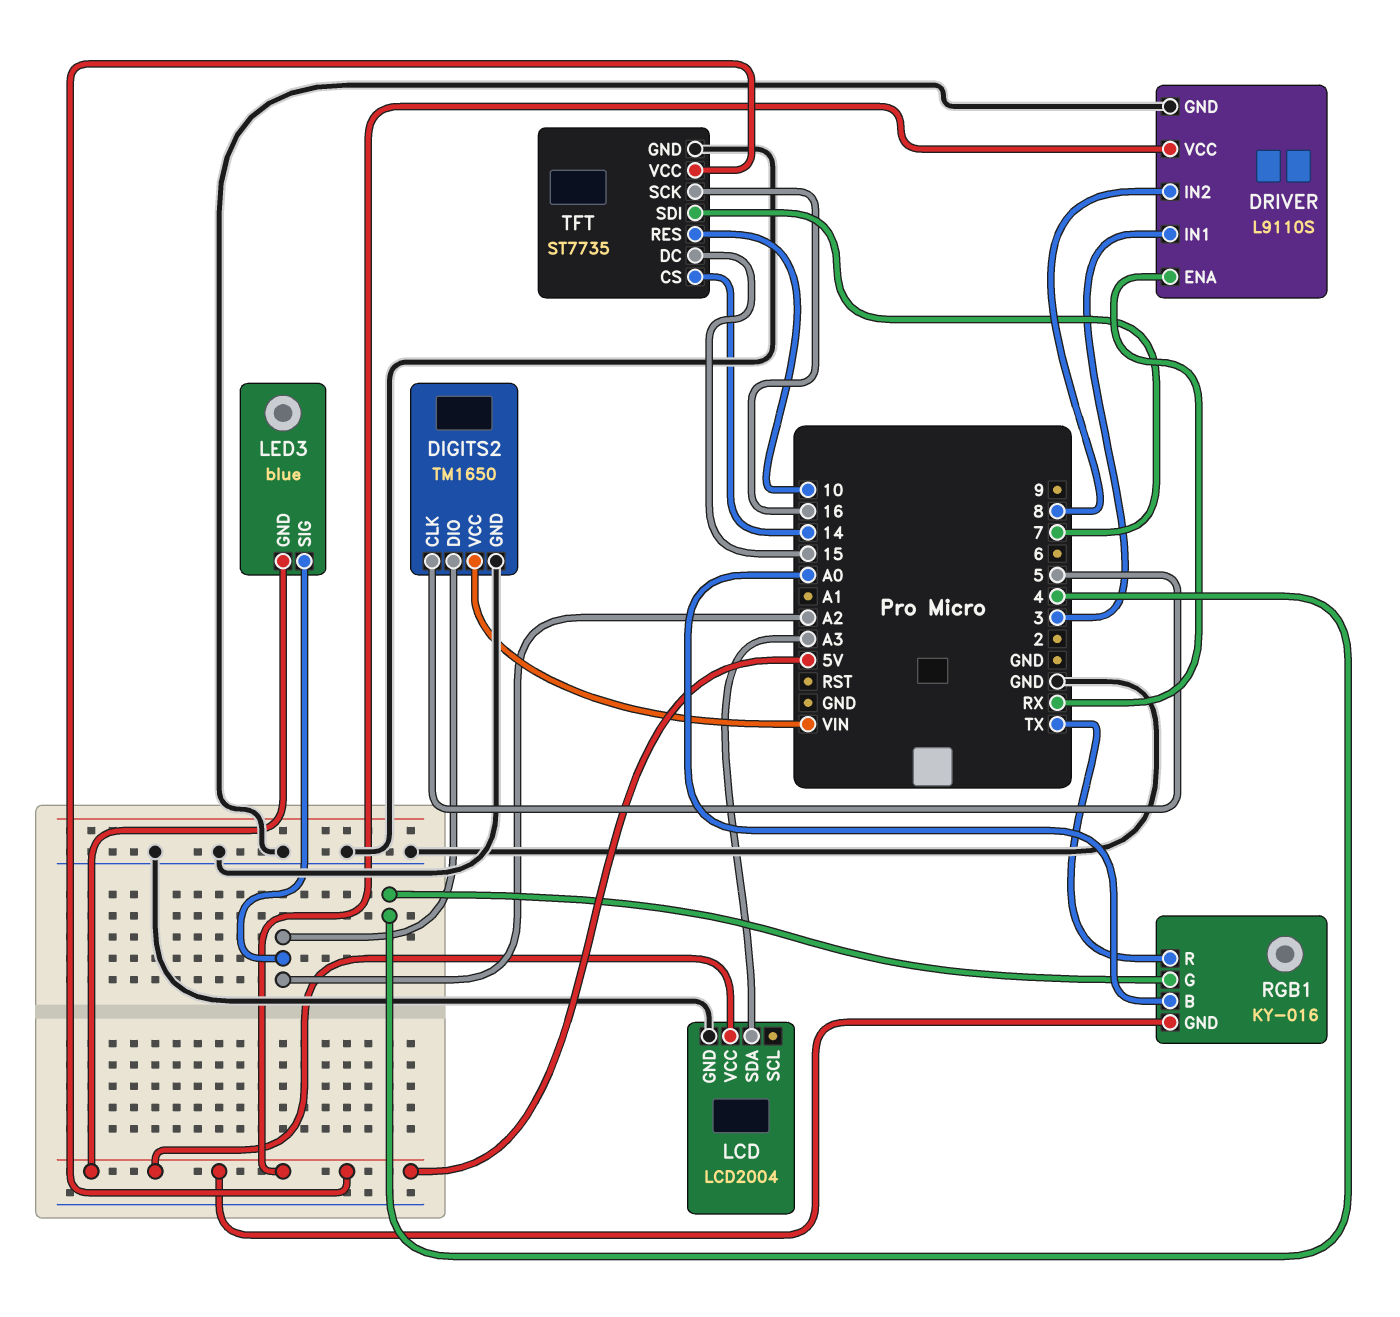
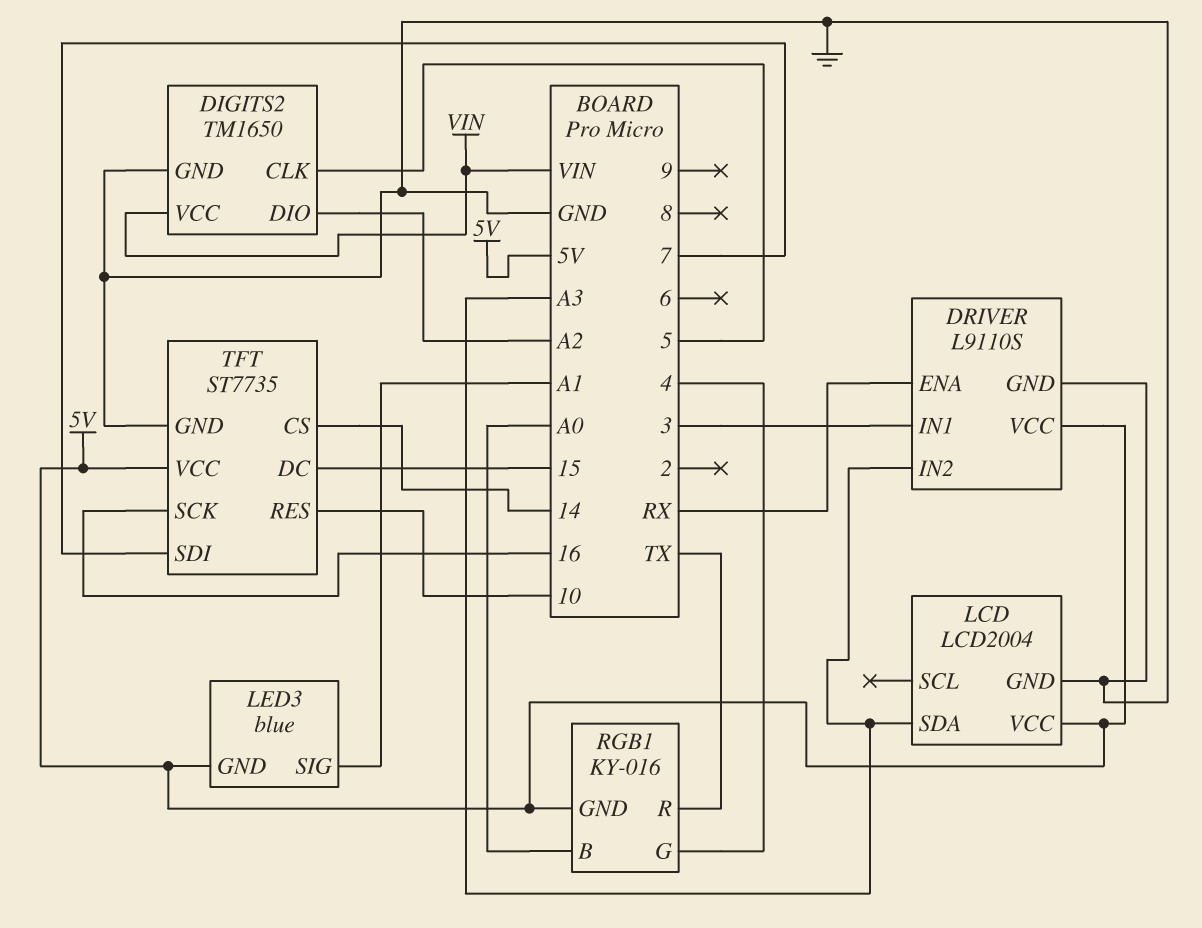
DRIVER pin IN2: 8 -> A3
LED3 pin SIG: A2 -> A1

